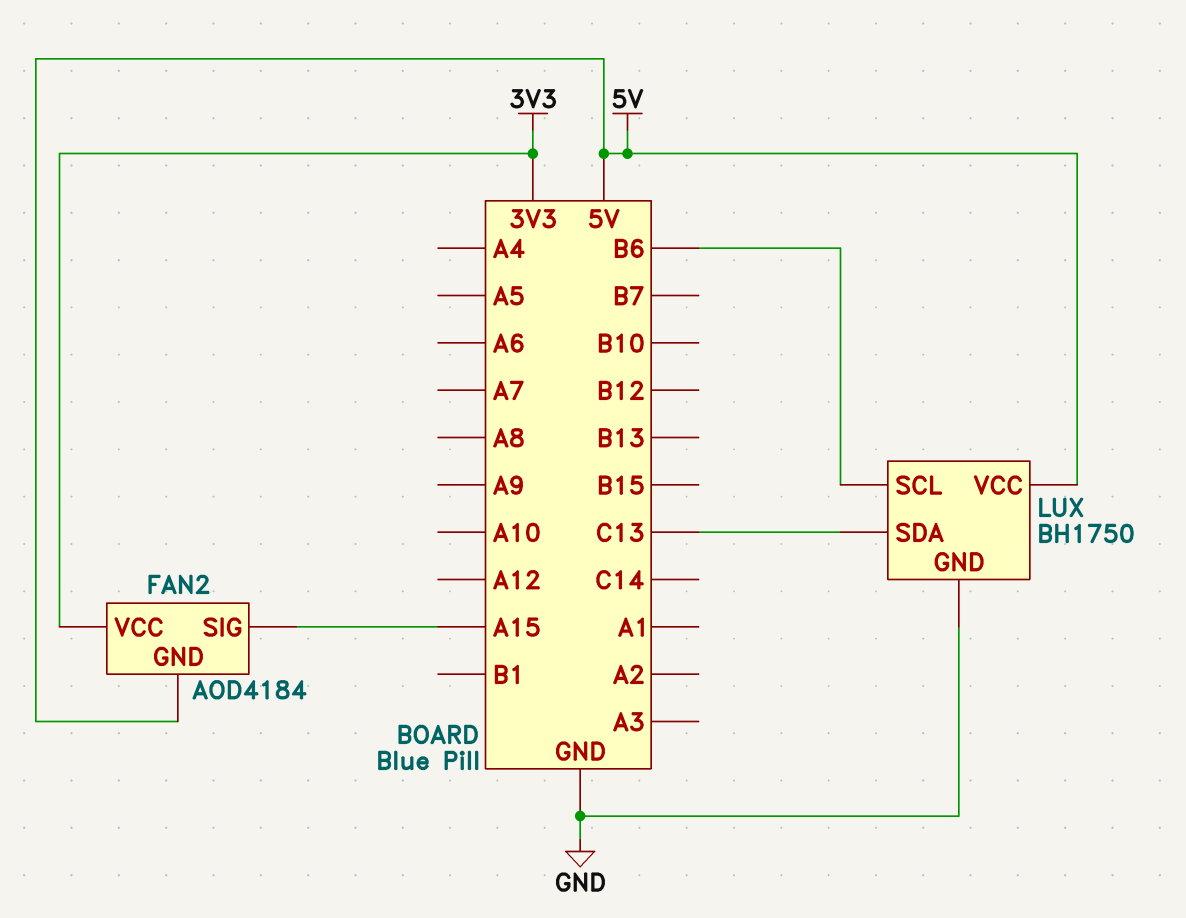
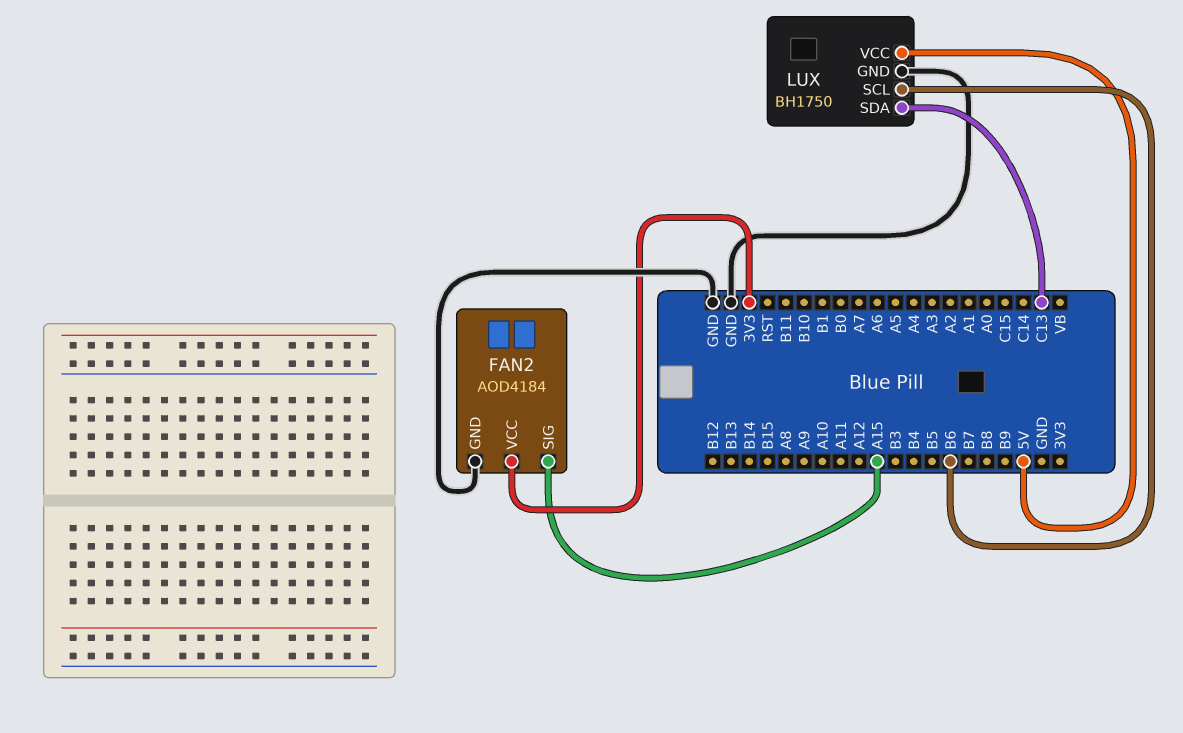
FAN2 pin GND: 5V -> GND

